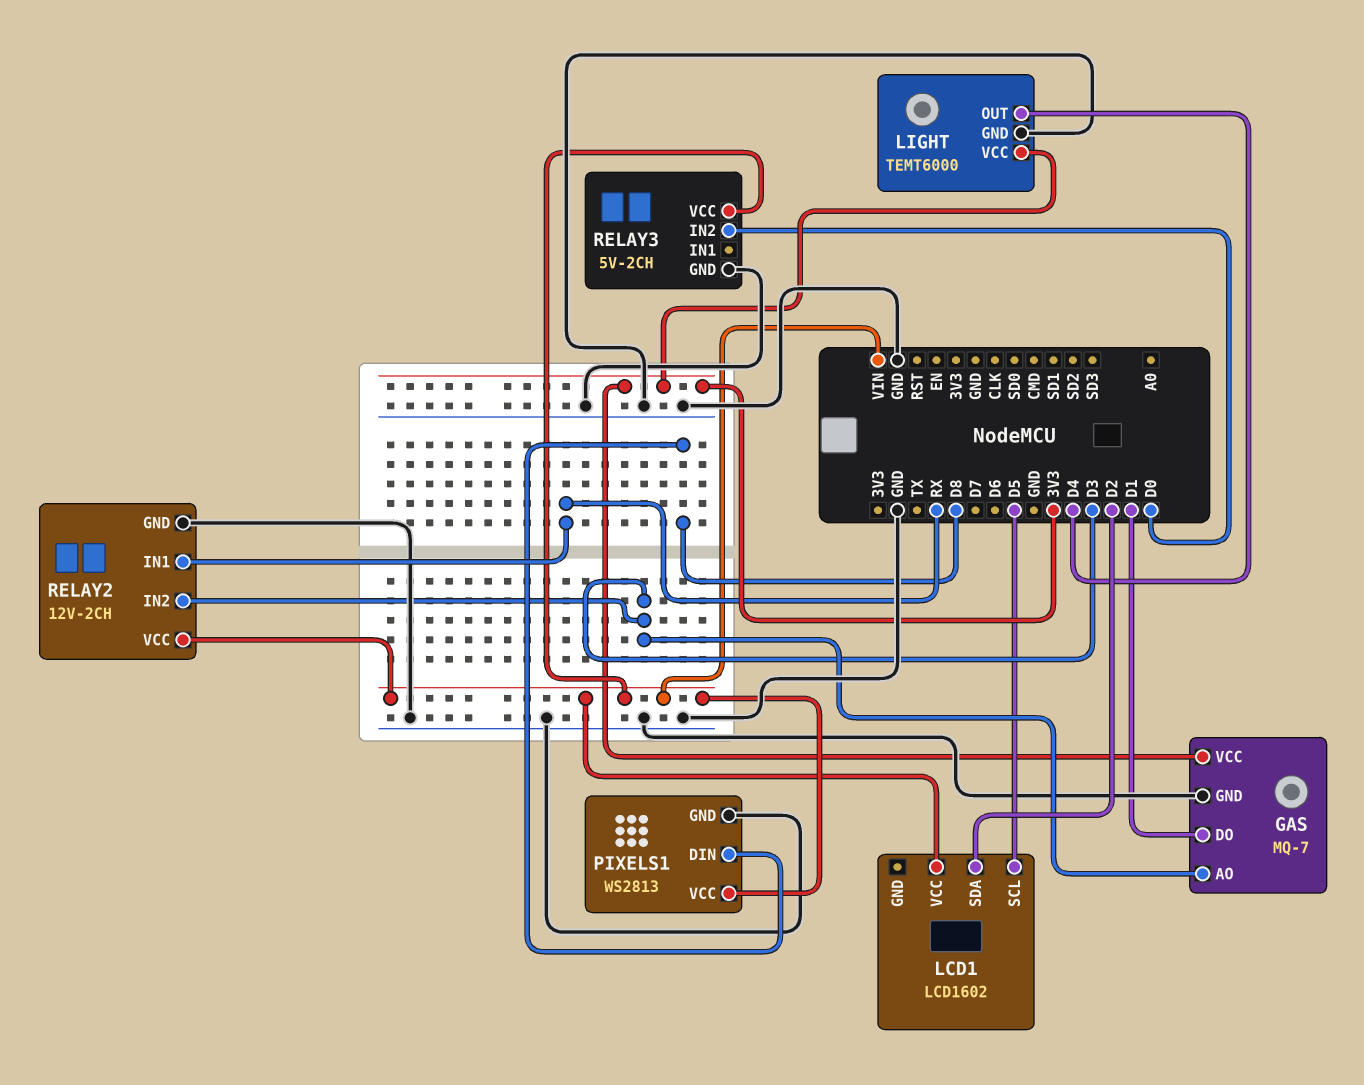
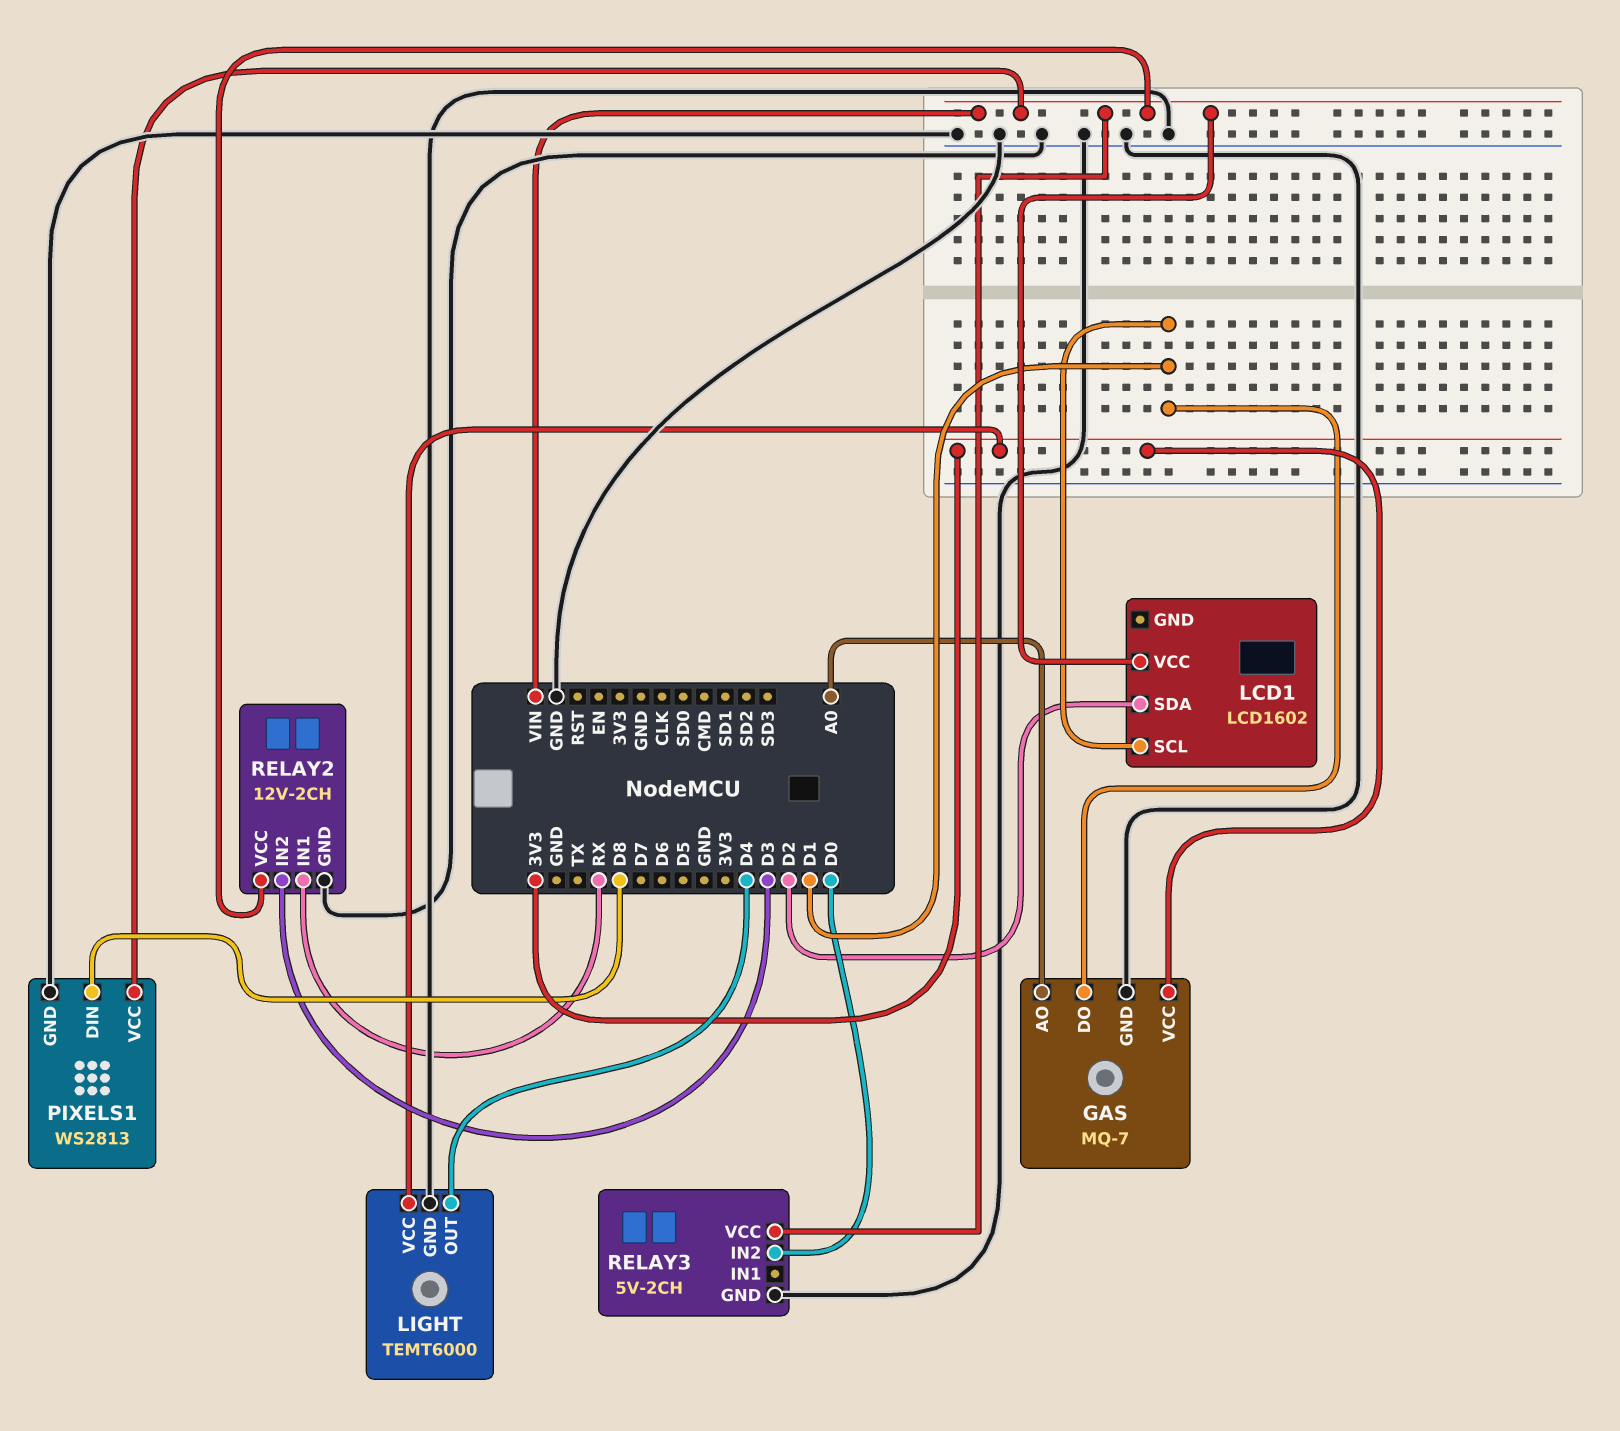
GAS pin AO: D3 -> A0
LCD1 pin SCL: D5 -> D1

